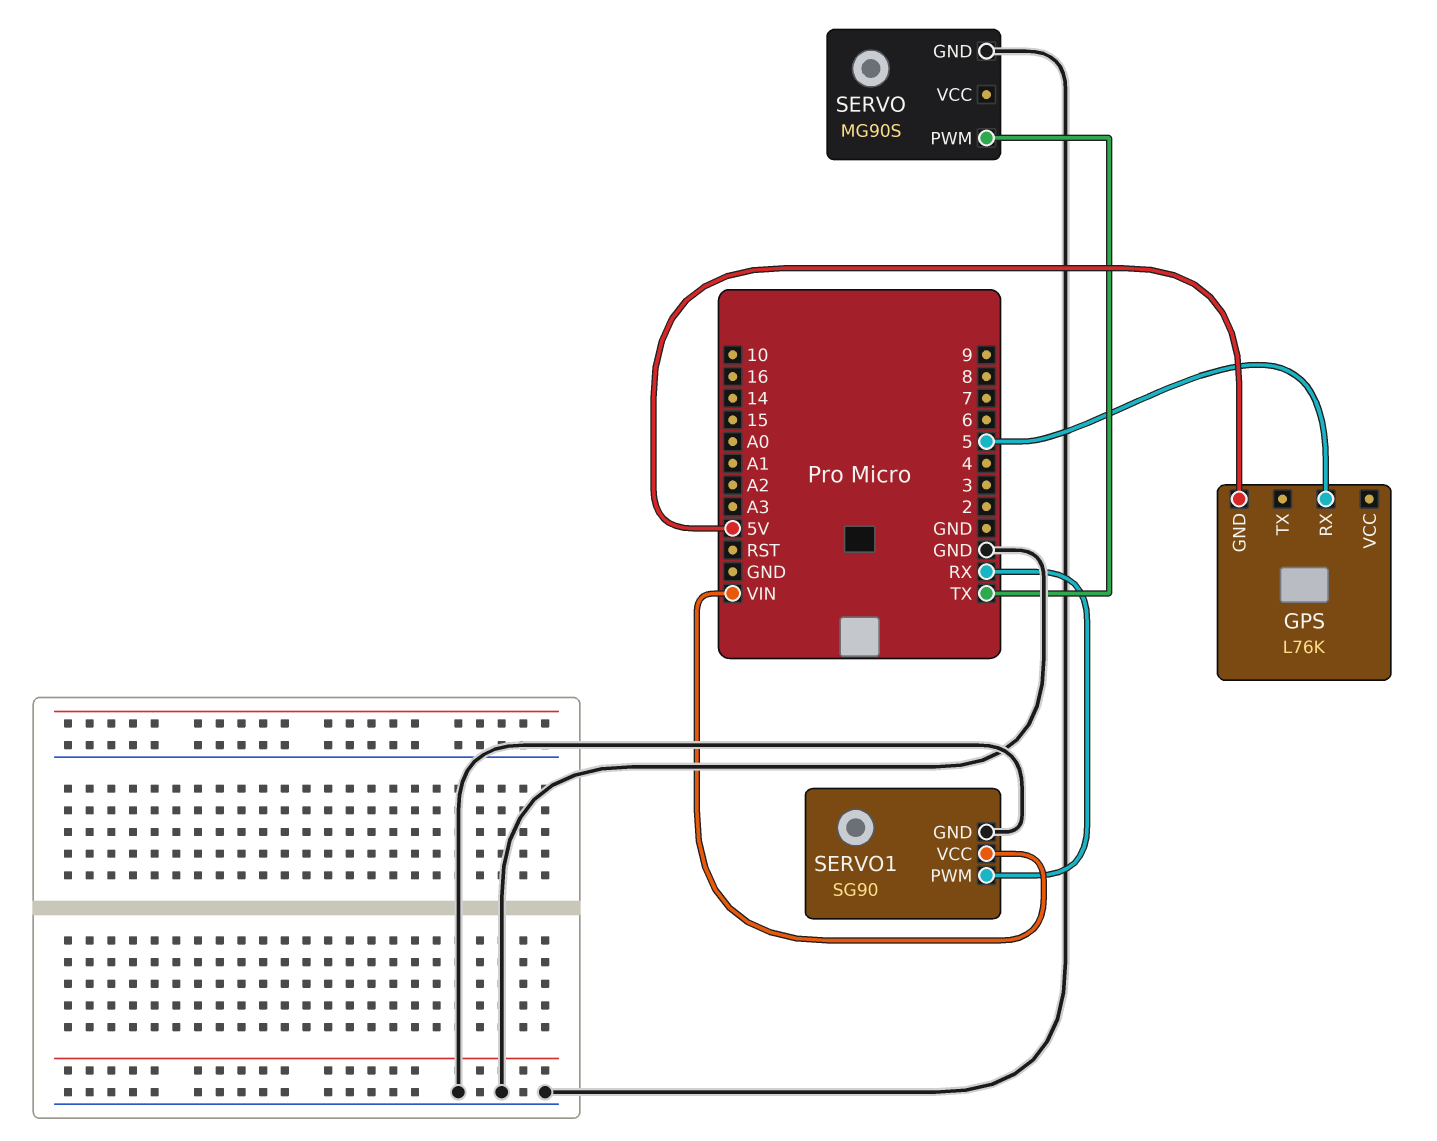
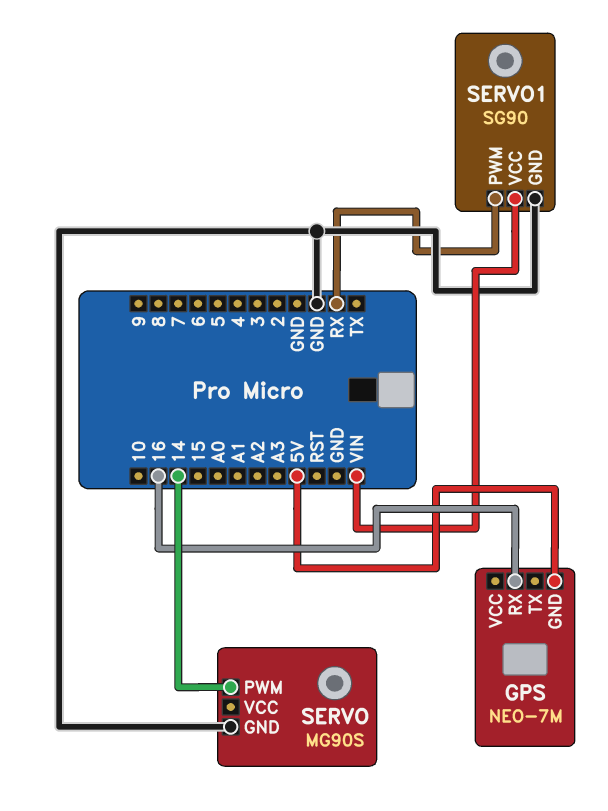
GPS: L76K -> NEO-7M
GPS pin RX: 5 -> 16
SERVO pin PWM: TX -> 14

